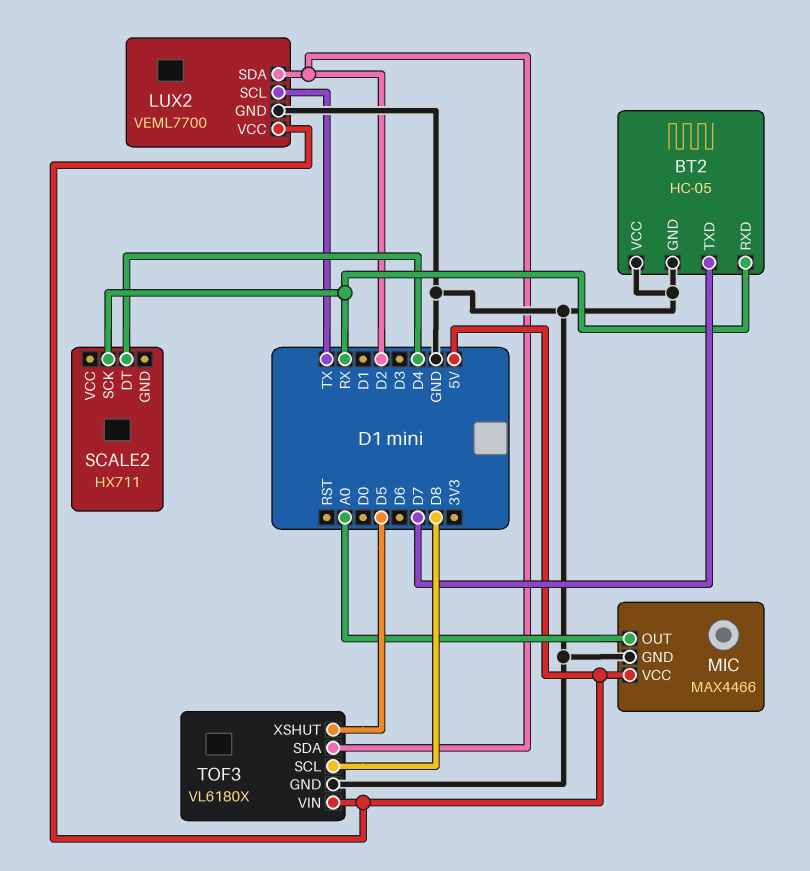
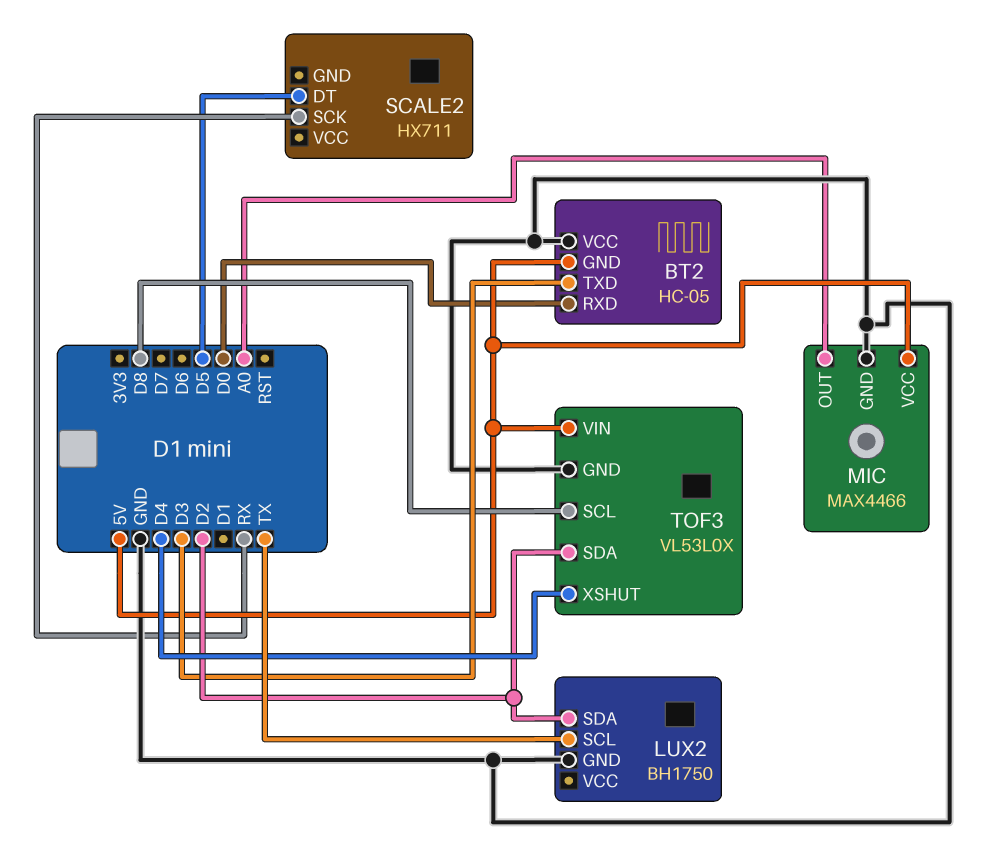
BT2 pin GND: GND -> 5V
BT2 pin RXD: RX -> D0
BT2 pin TXD: D7 -> D3
LUX2: VEML7700 -> BH1750
LUX2 pin VCC: 5V -> none
SCALE2 pin DT: D4 -> D5
TOF3: VL6180X -> VL53L0X
TOF3 pin XSHUT: D5 -> D4

